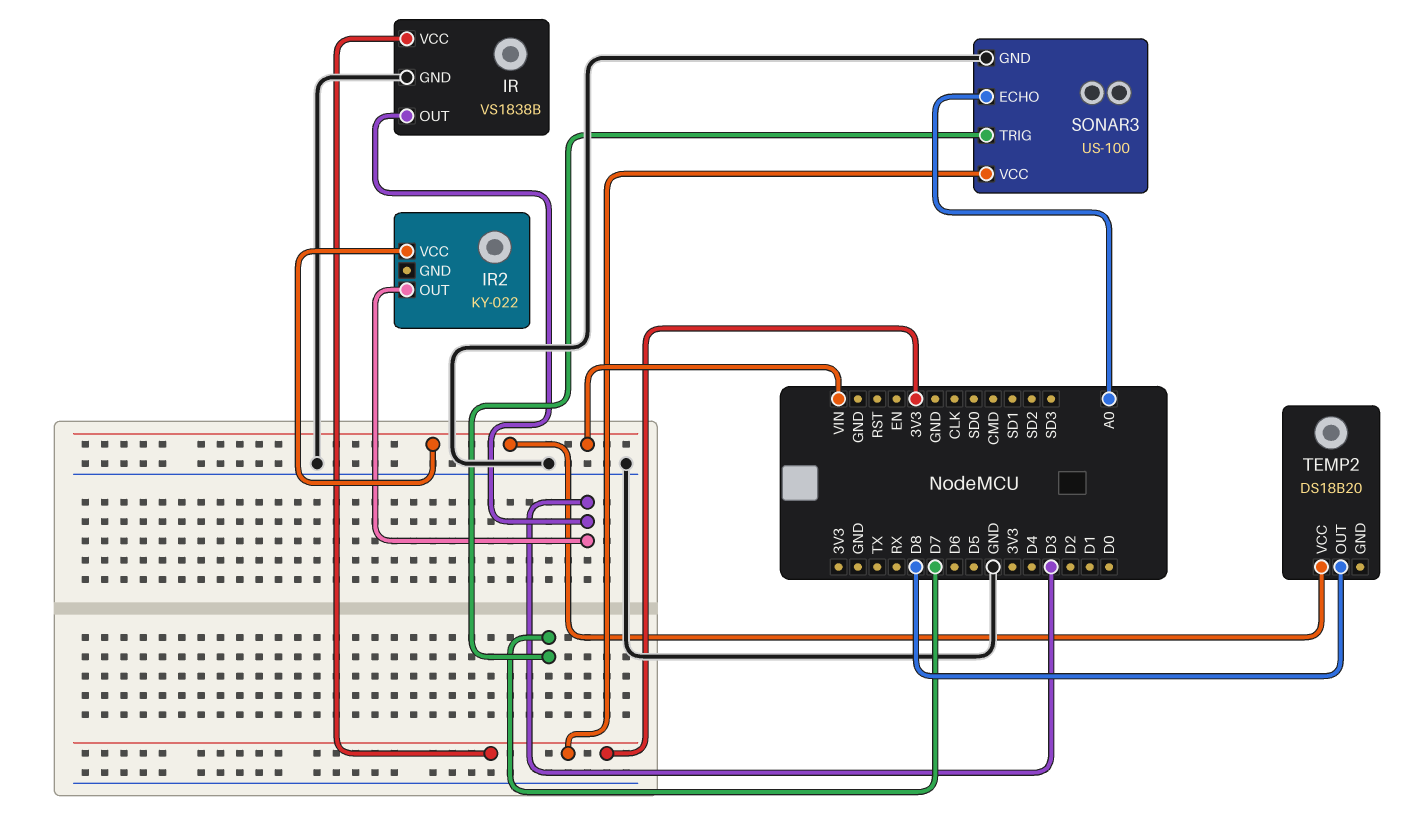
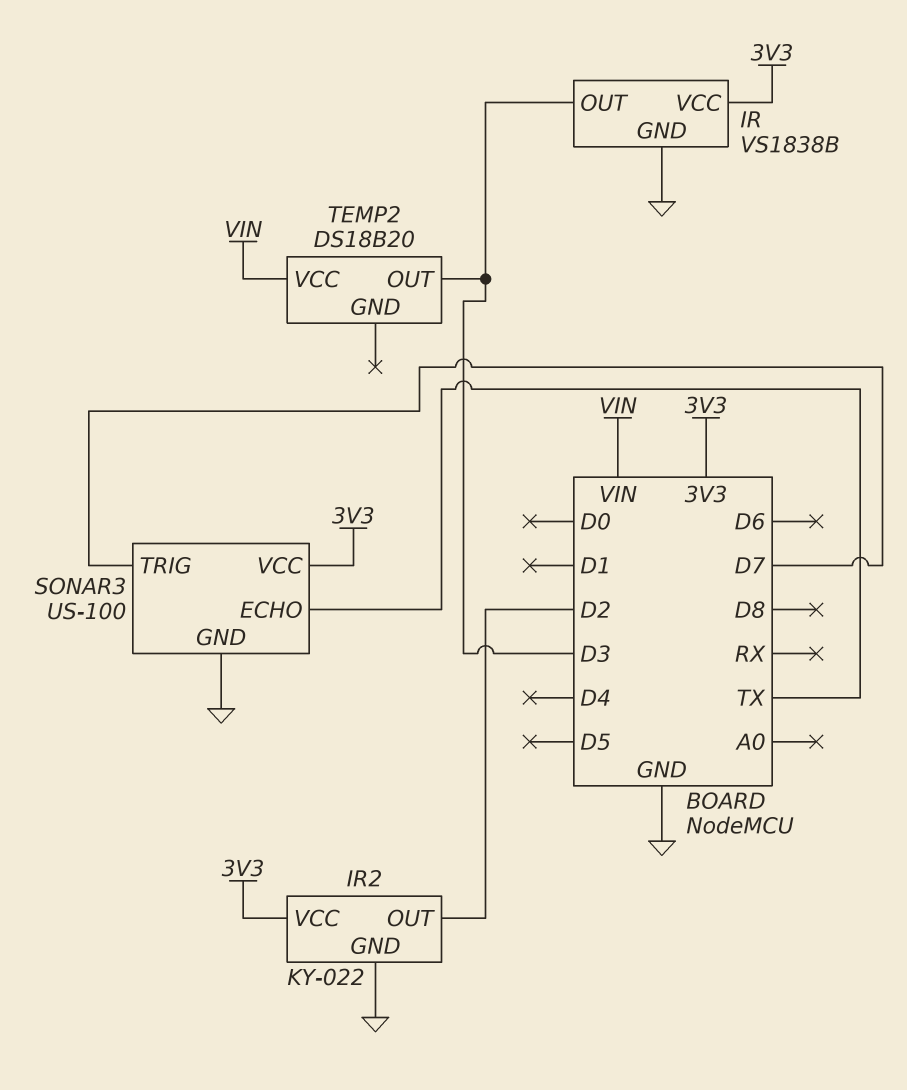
IR2 pin GND: none -> GND
IR2 pin OUT: D3 -> D2
IR2 pin VCC: VIN -> 3V3
SONAR3 pin ECHO: A0 -> TX
TEMP2 pin OUT: D8 -> D3

